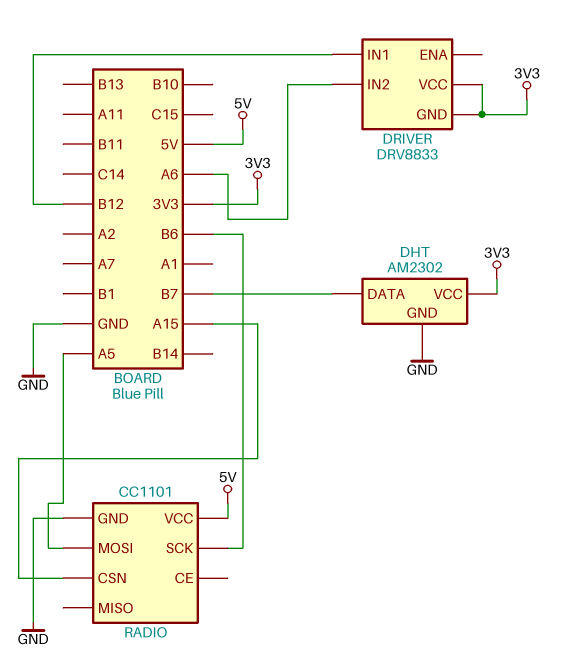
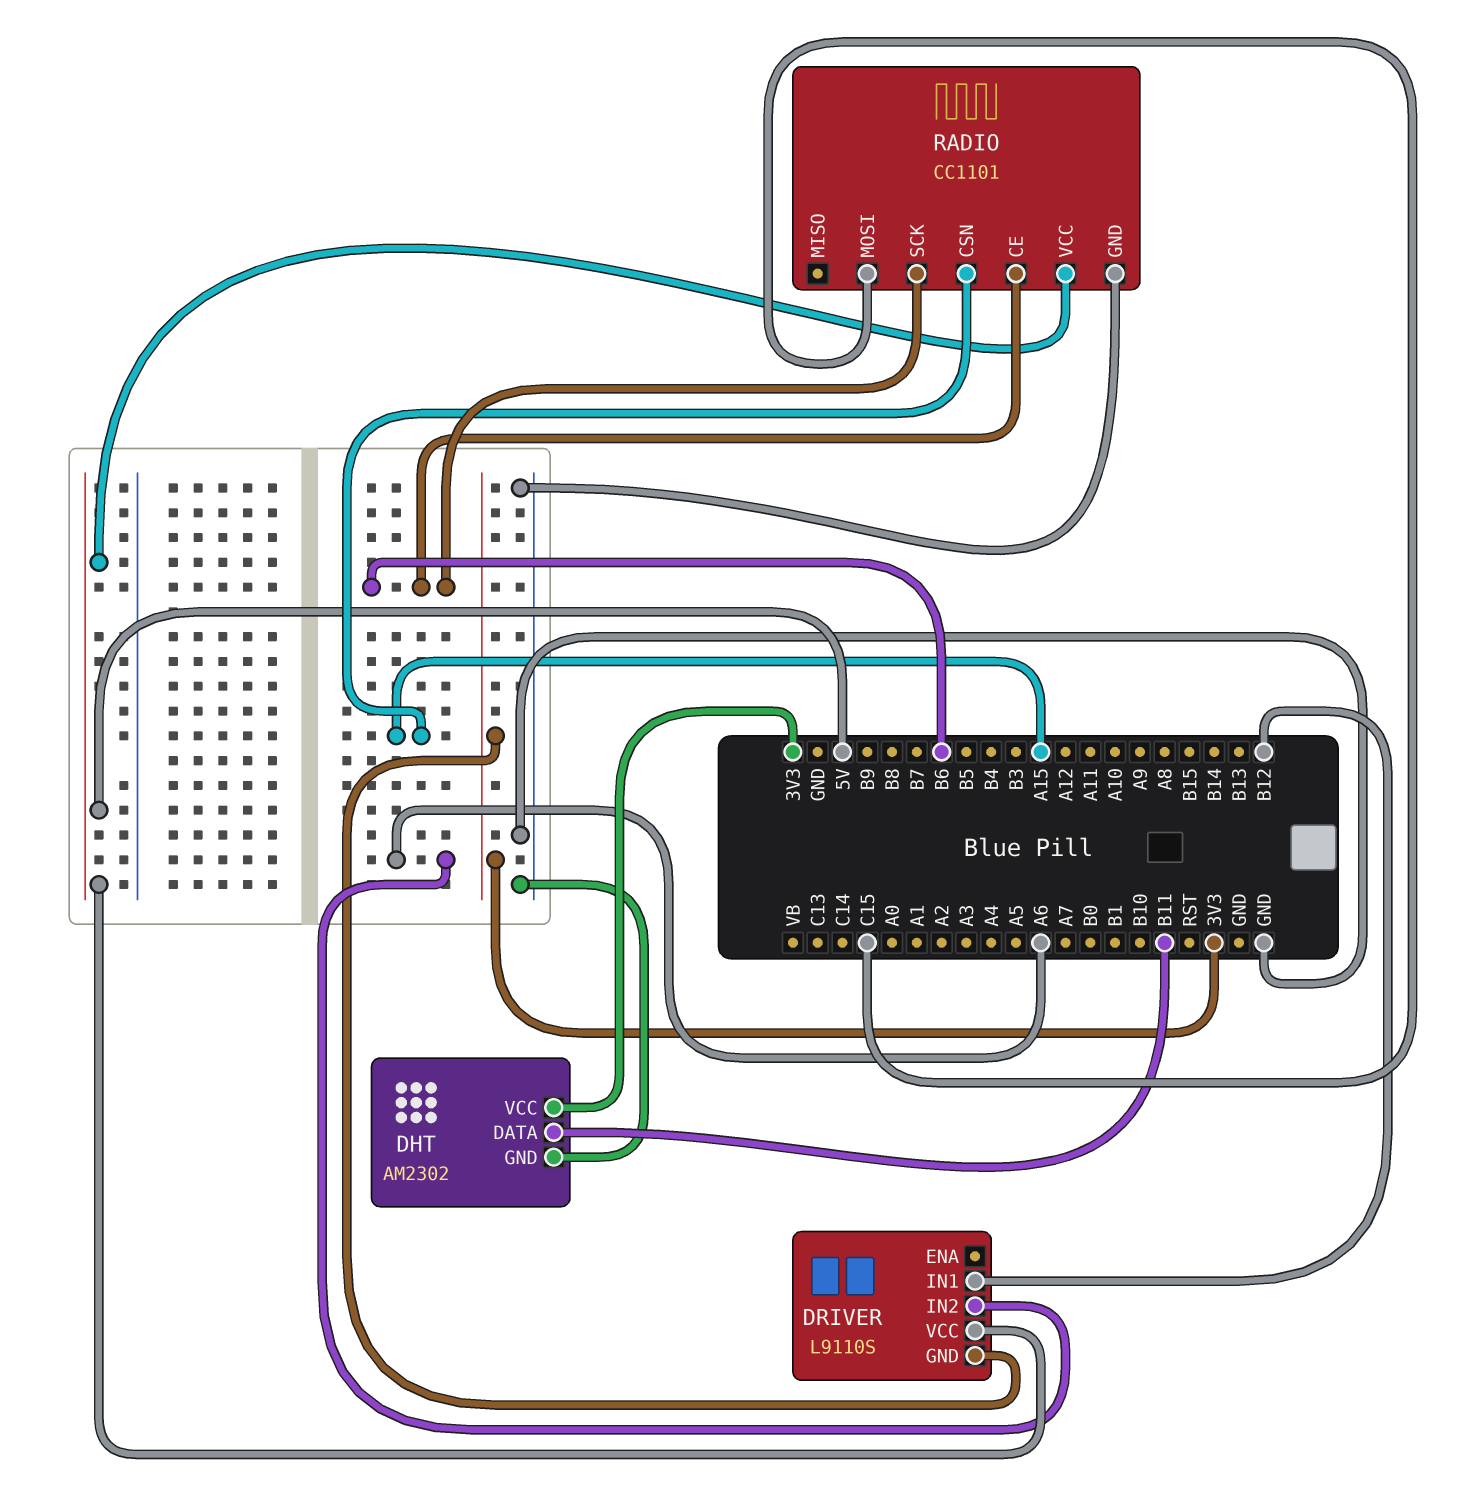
DHT pin DATA: B7 -> B11
DRIVER: DRV8833 -> L9110S
DRIVER pin VCC: 3V3 -> 5V
RADIO pin CE: none -> B6
RADIO pin MOSI: A5 -> C15

